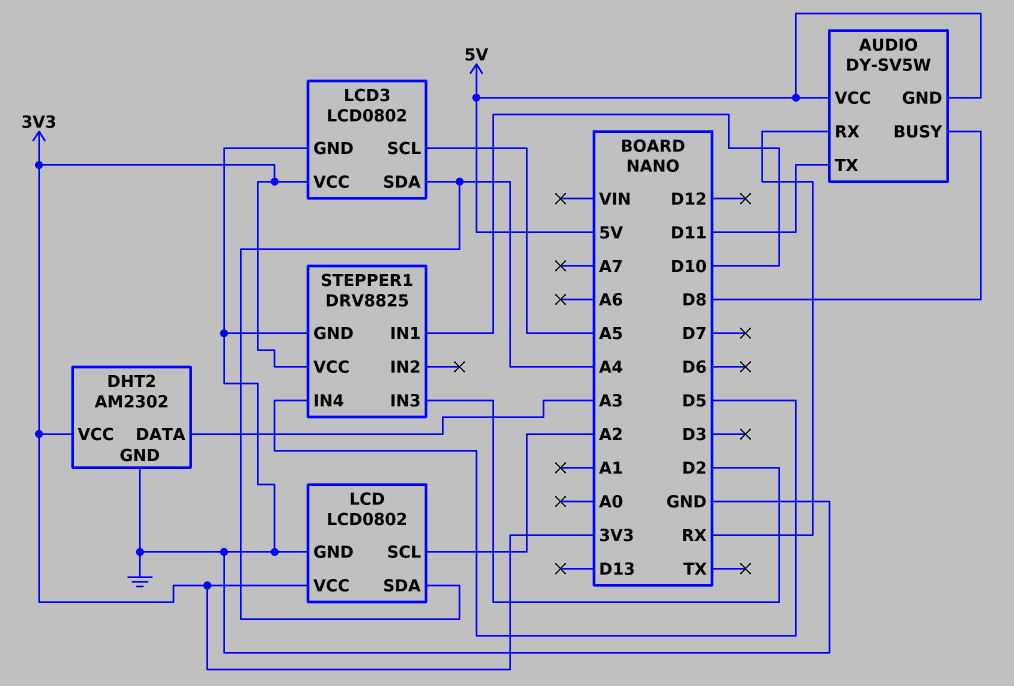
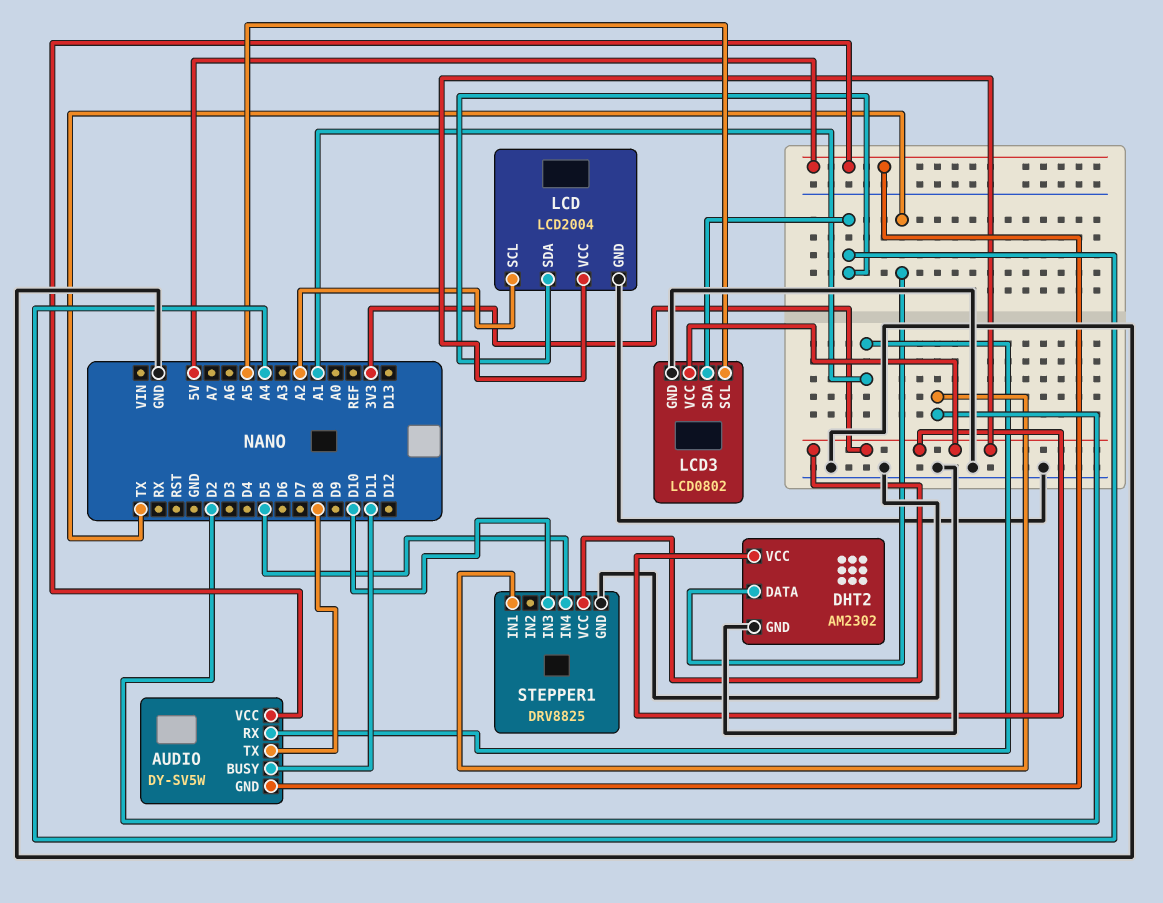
AUDIO pin BUSY: D8 -> D11
AUDIO pin RX: RX -> A1
AUDIO pin TX: D11 -> D8
DHT2 pin DATA: A3 -> TX
LCD: LCD0802 -> LCD2004
STEPPER1 pin IN1: D10 -> D2
STEPPER1 pin IN3: D2 -> D10

